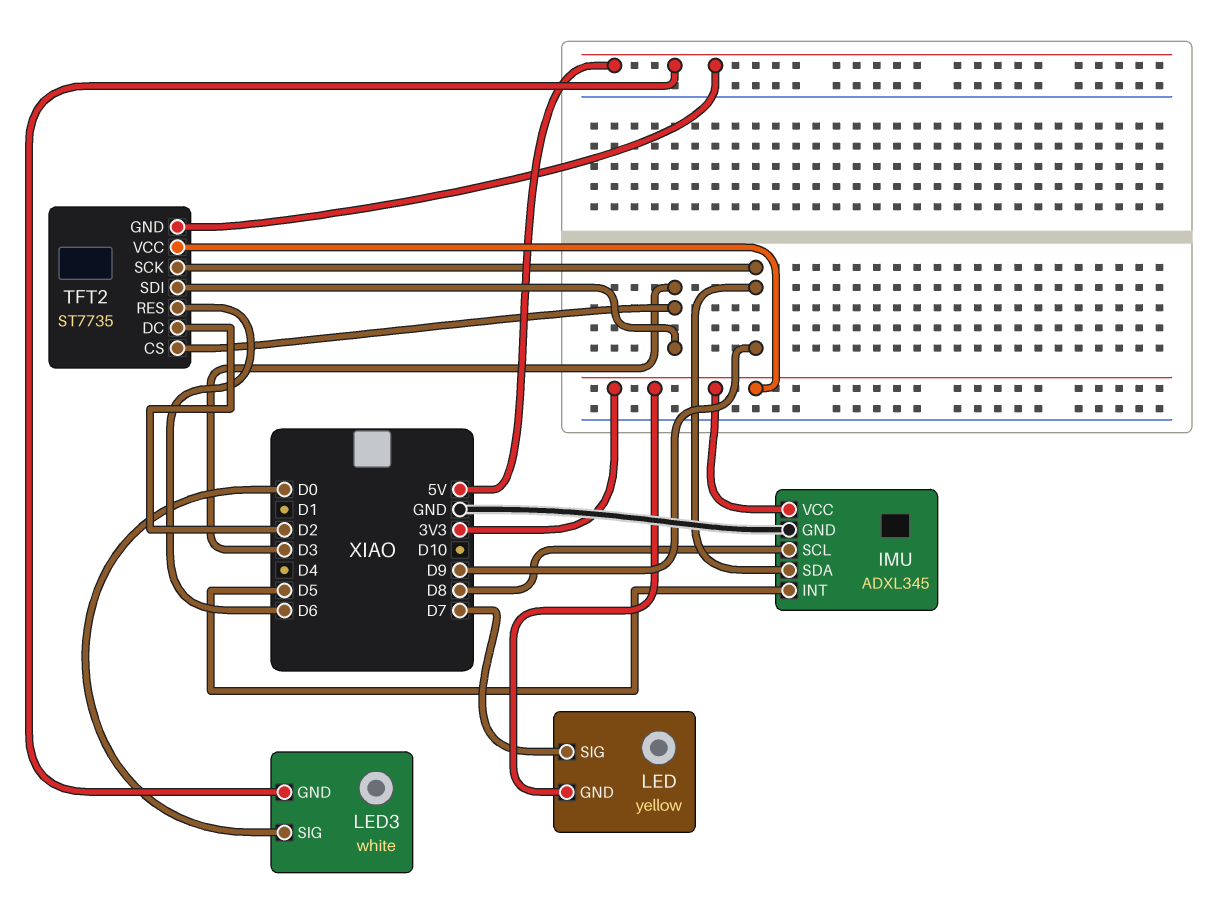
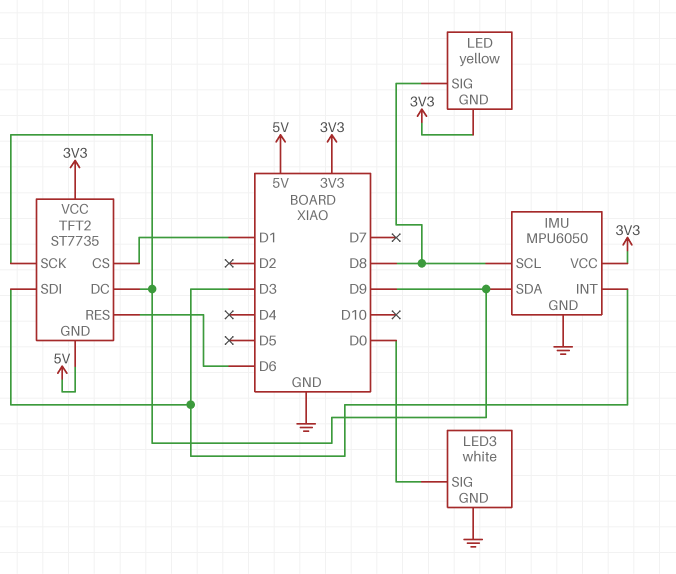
IMU: ADXL345 -> MPU6050
IMU pin INT: D5 -> D3
LED pin SIG: D7 -> D8
LED3 pin GND: 5V -> GND
TFT2 pin CS: D3 -> D1
TFT2 pin DC: D2 -> D9

